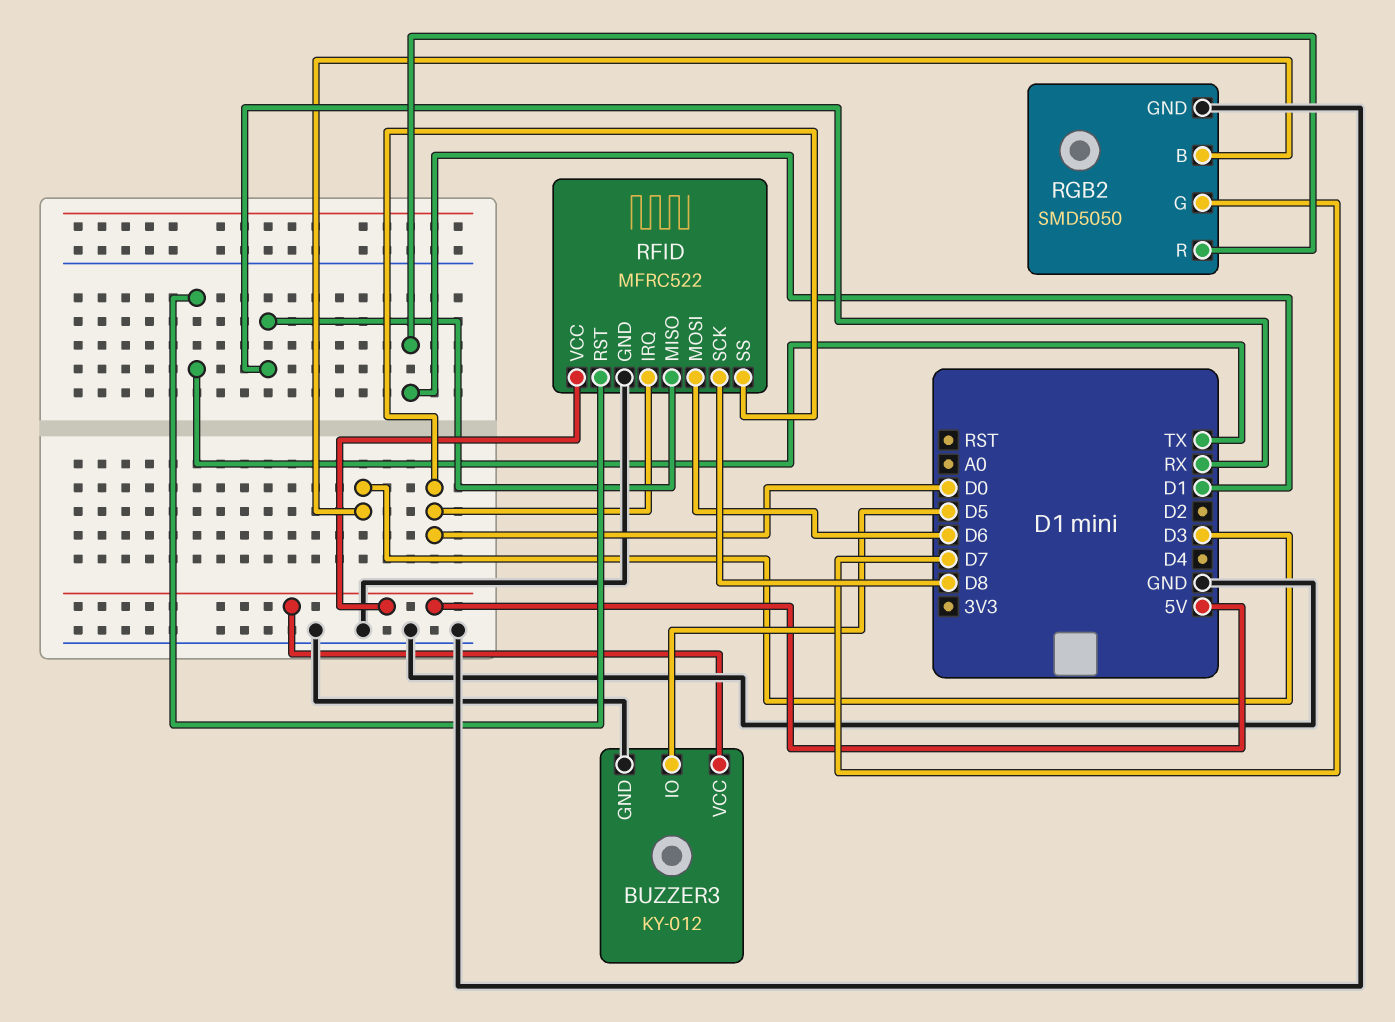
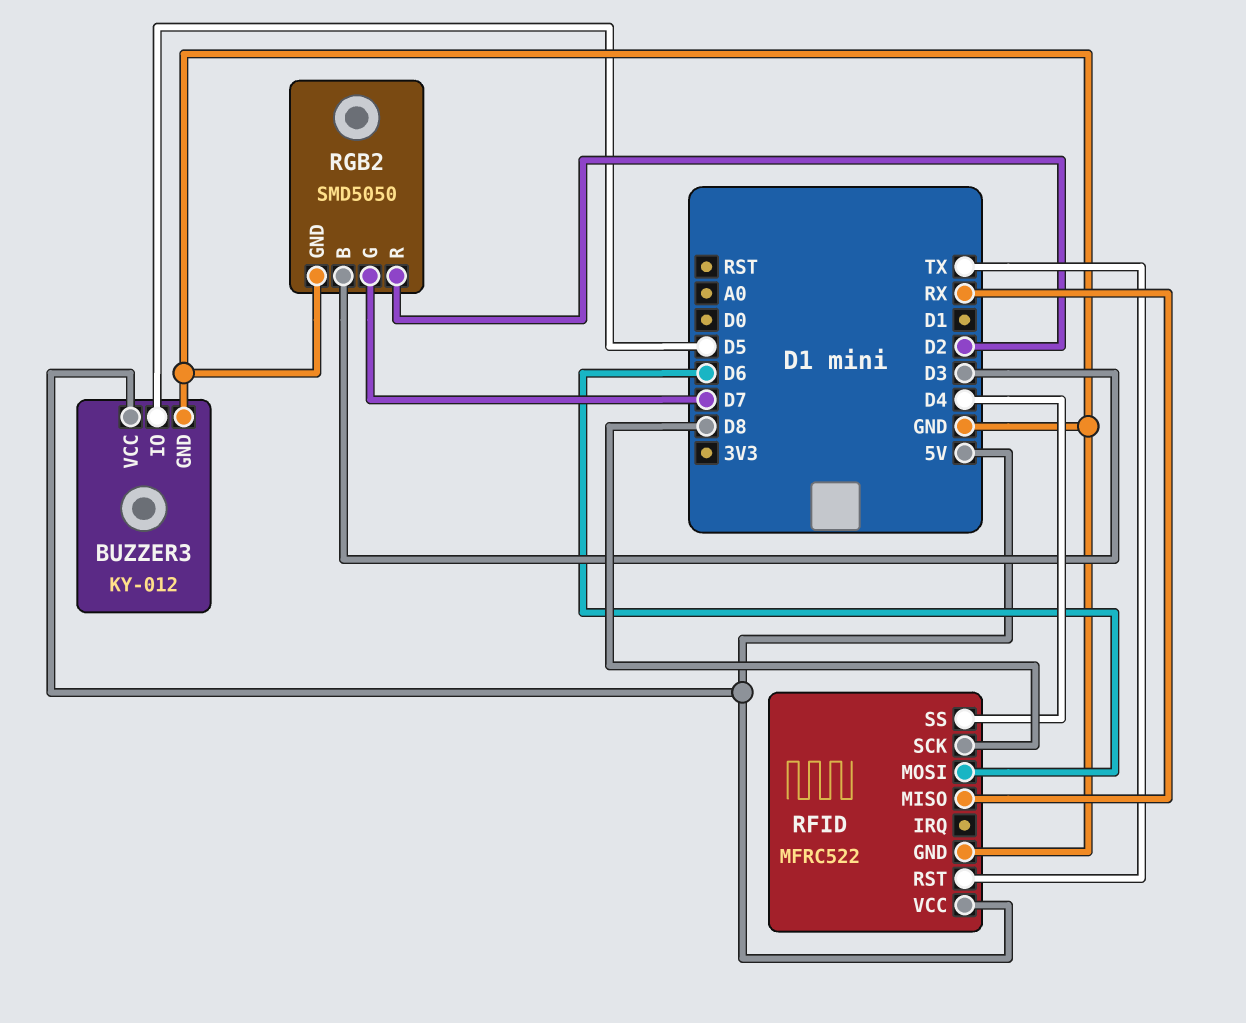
RFID pin IRQ: D0 -> none
RFID pin SS: D0 -> D4
RGB2 pin R: D1 -> D2

